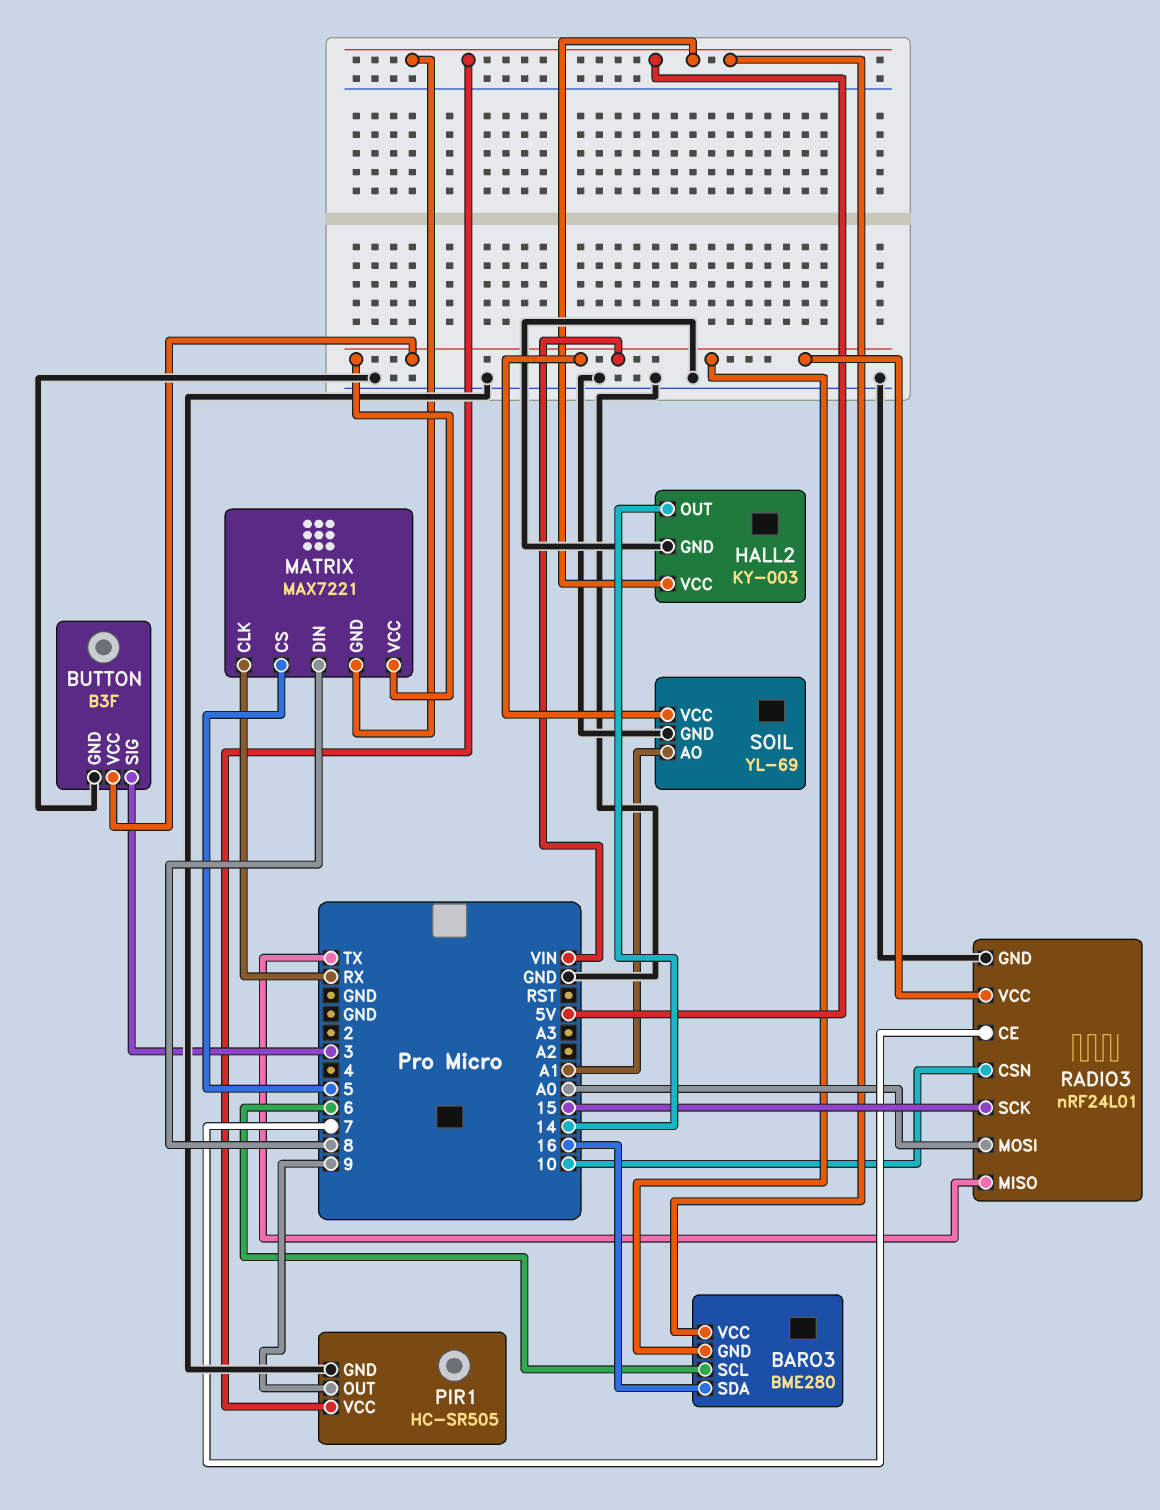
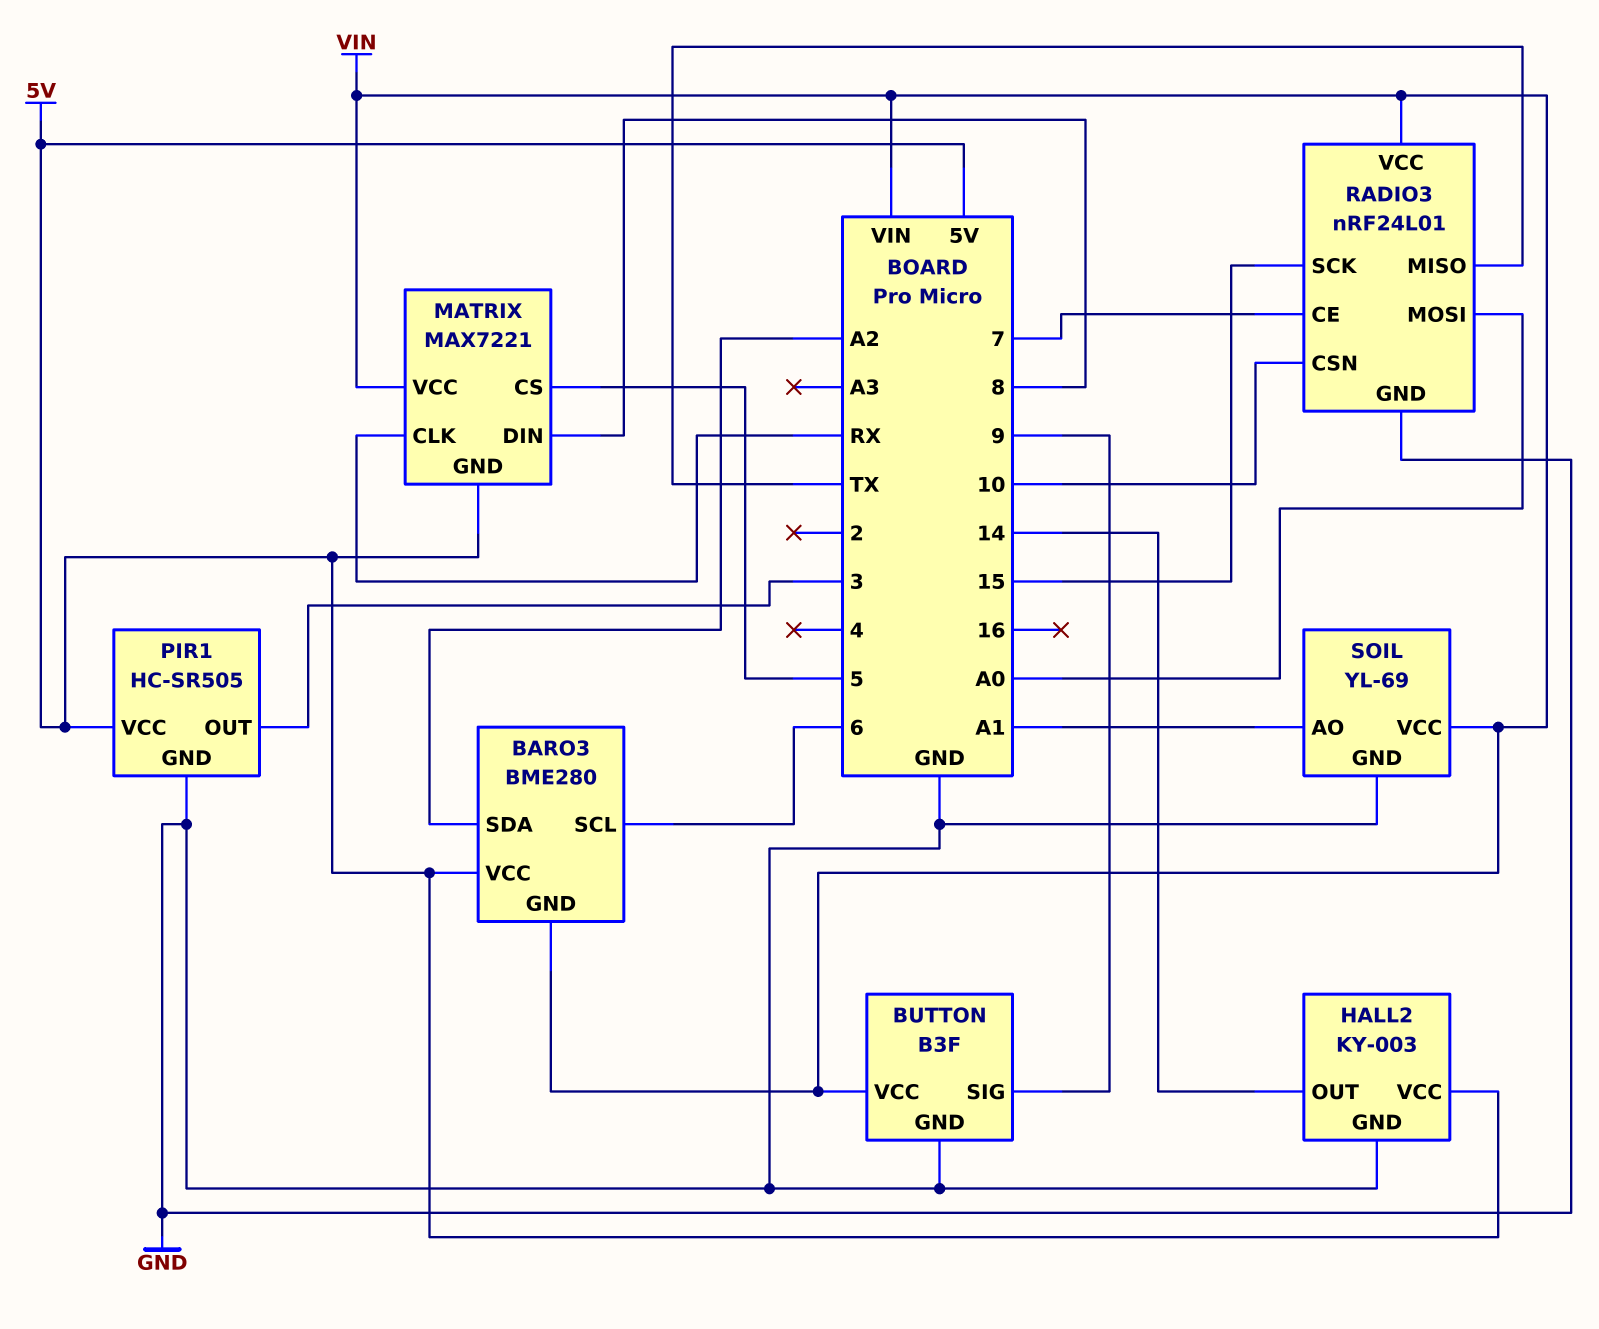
BARO3 pin SDA: 16 -> A2
BUTTON pin SIG: 3 -> 9
PIR1 pin OUT: 9 -> 3

